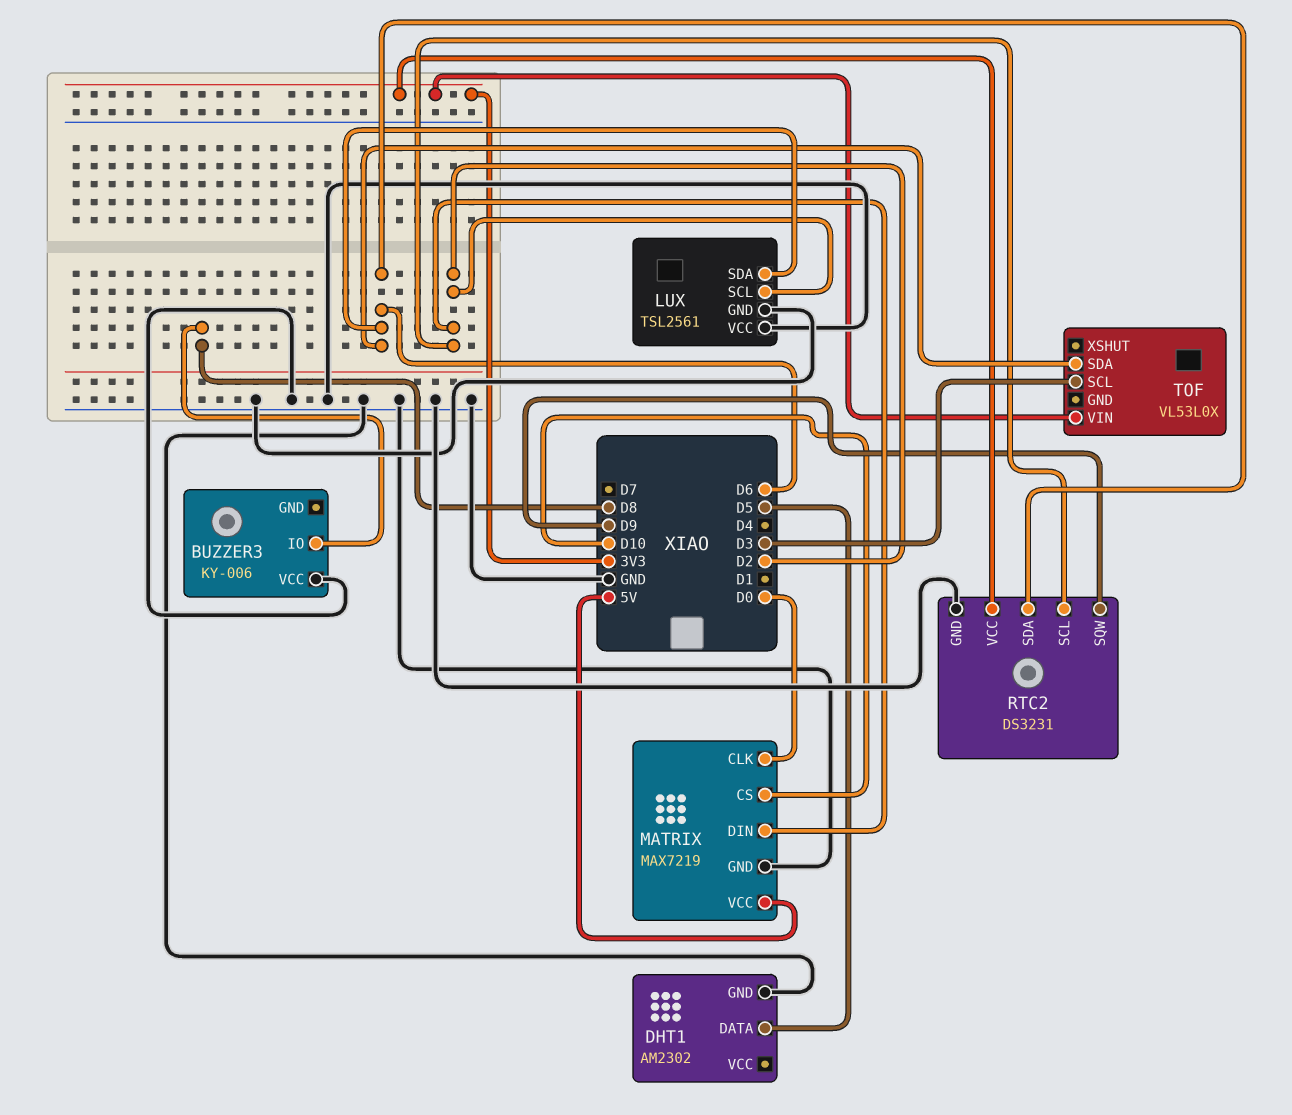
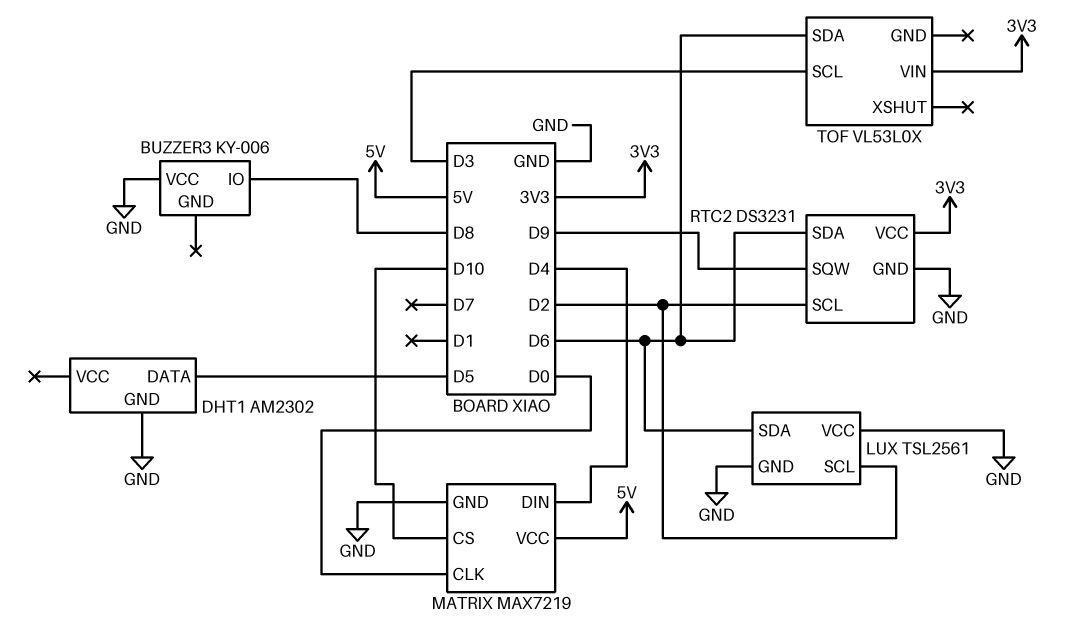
MATRIX pin DIN: D2 -> D4

